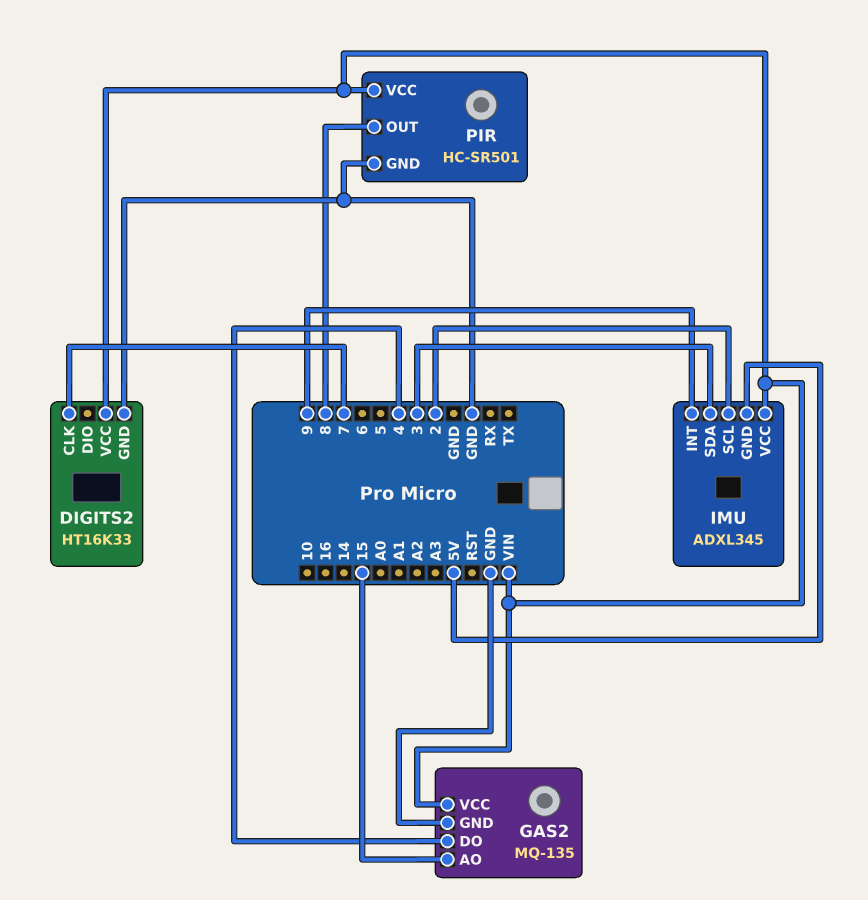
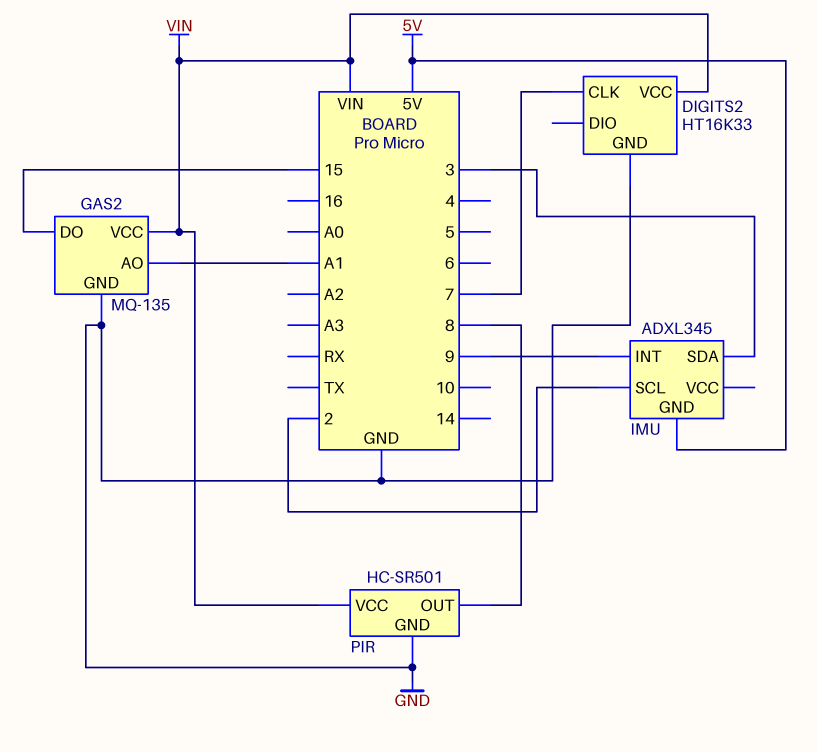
GAS2 pin AO: 15 -> A1
GAS2 pin DO: 4 -> 15
IMU pin VCC: VIN -> none

